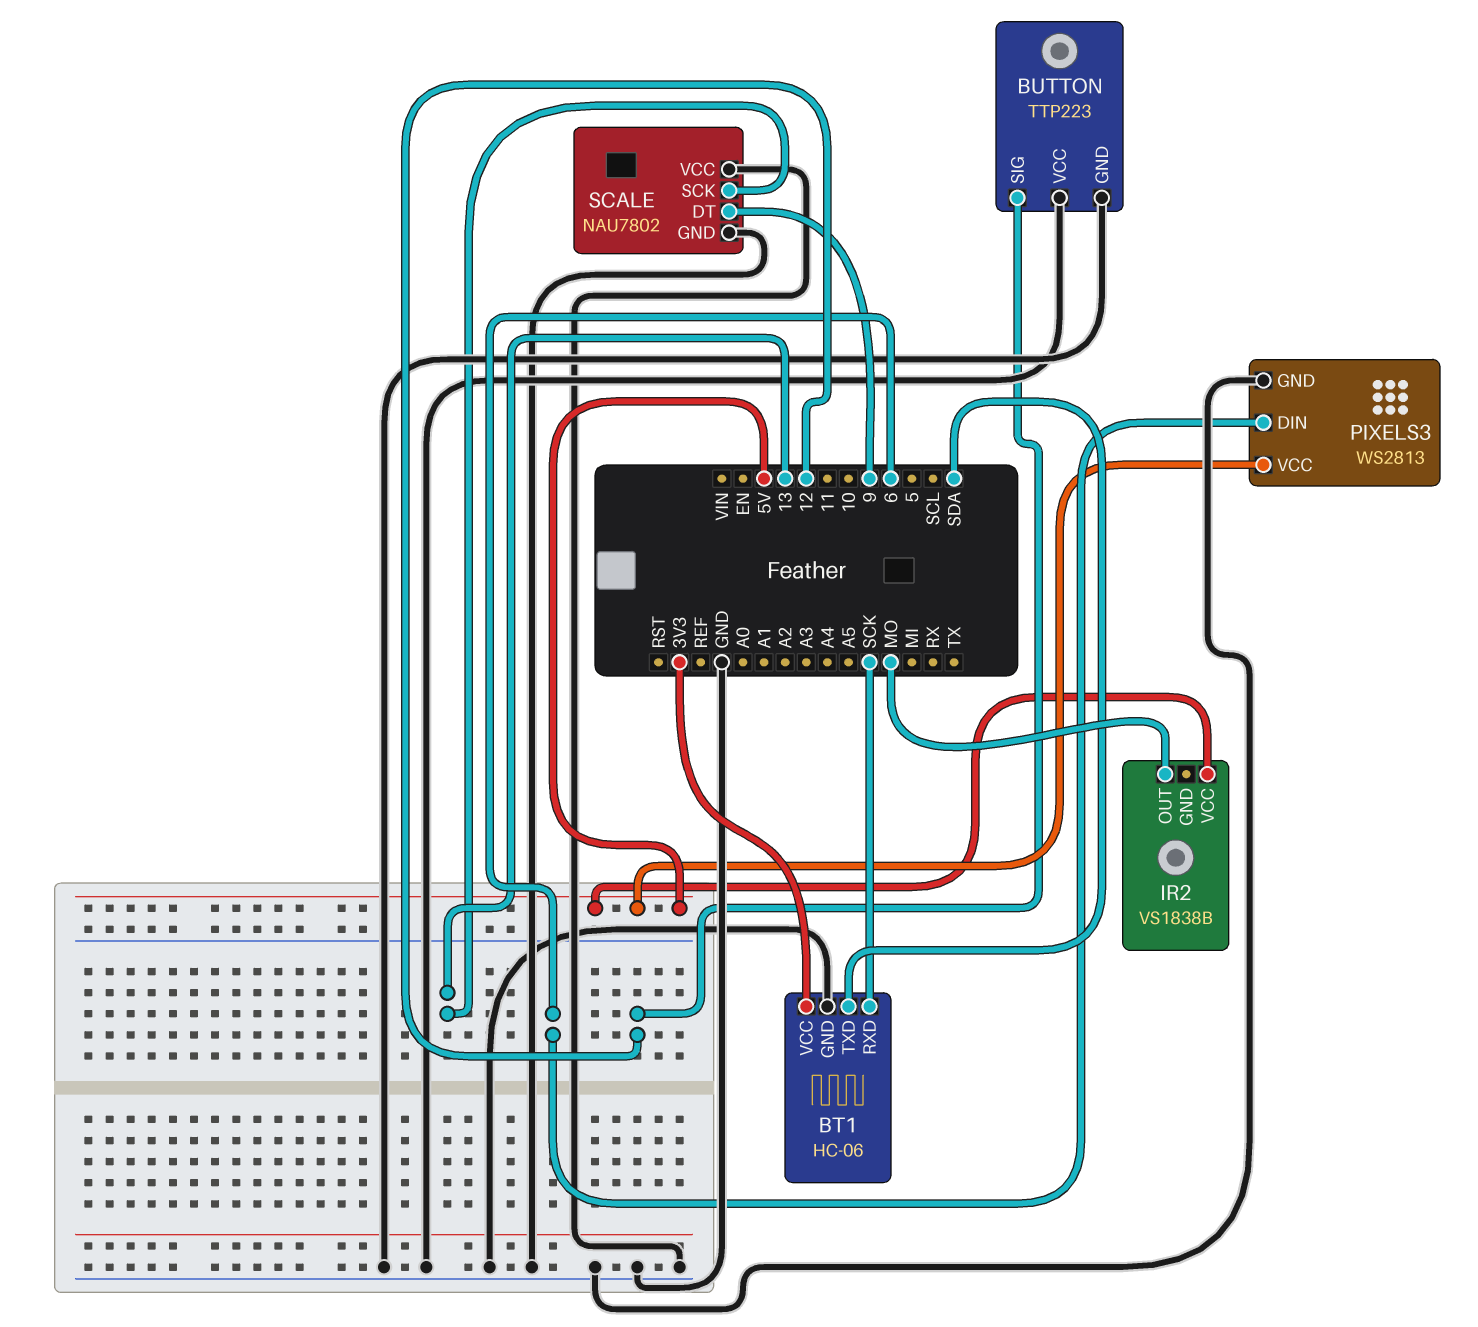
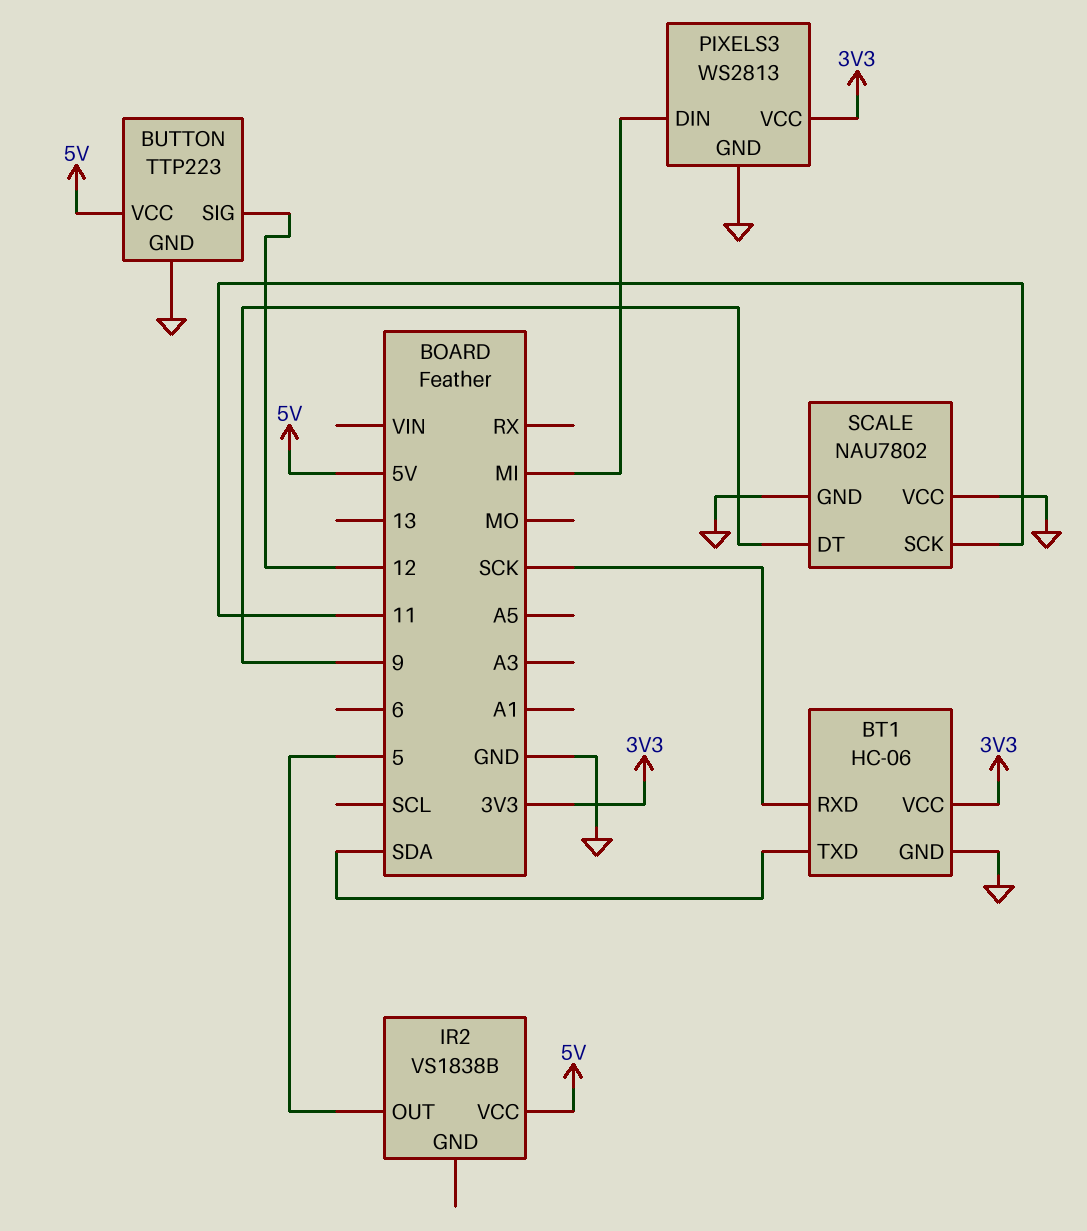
BUTTON pin VCC: GND -> 5V
IR2 pin OUT: MO -> 5
PIXELS3 pin DIN: 6 -> MI
PIXELS3 pin VCC: 5V -> 3V3
SCALE pin SCK: 13 -> 11

